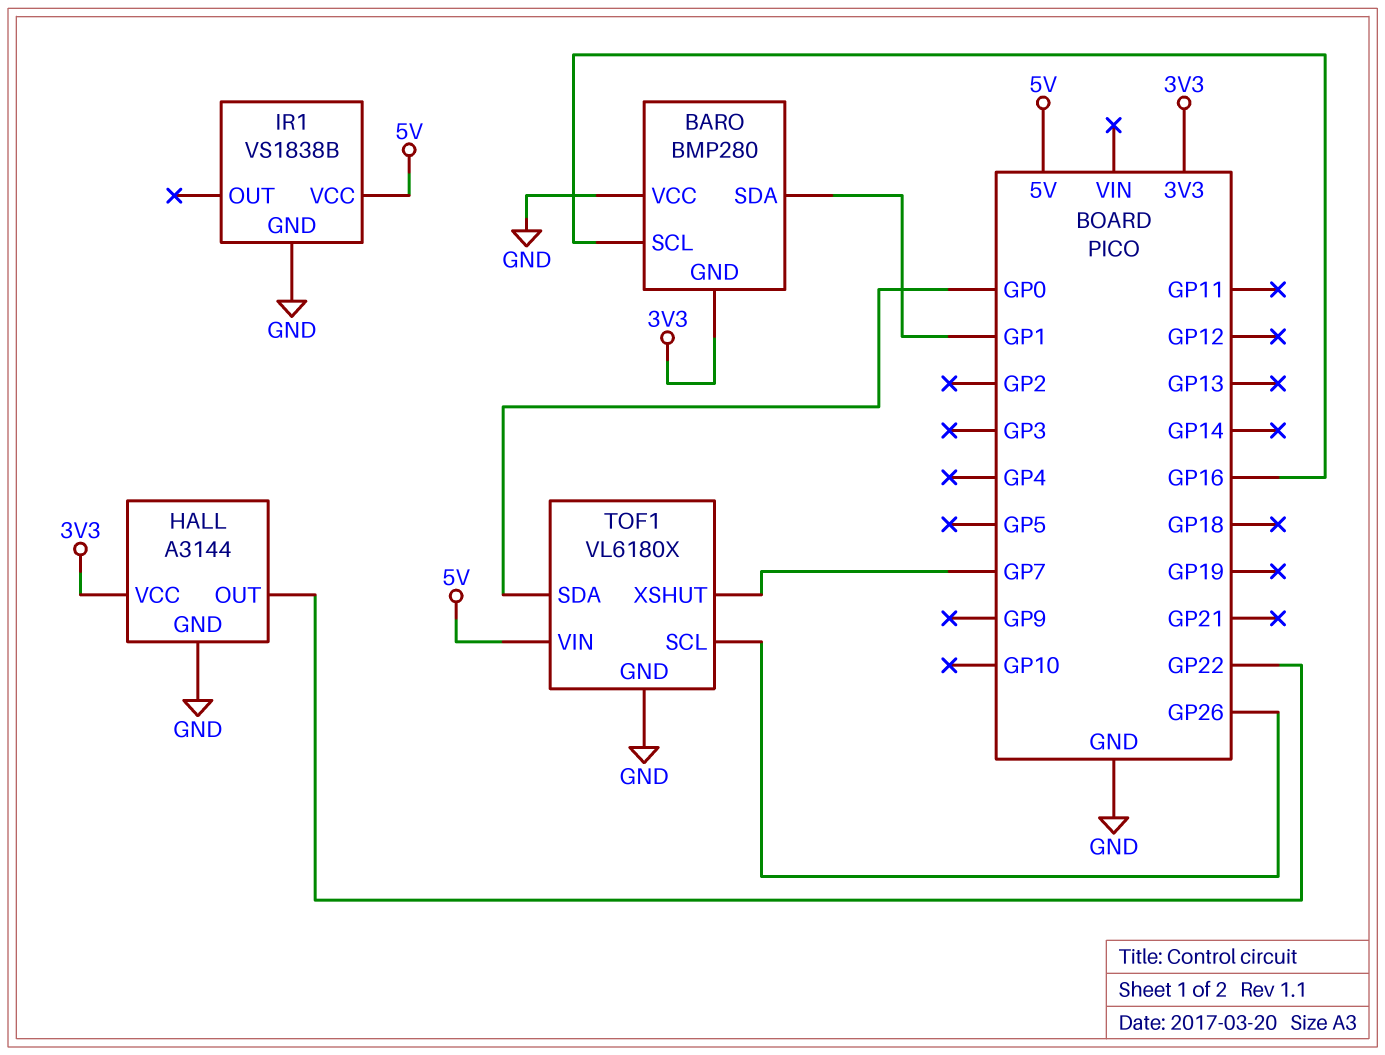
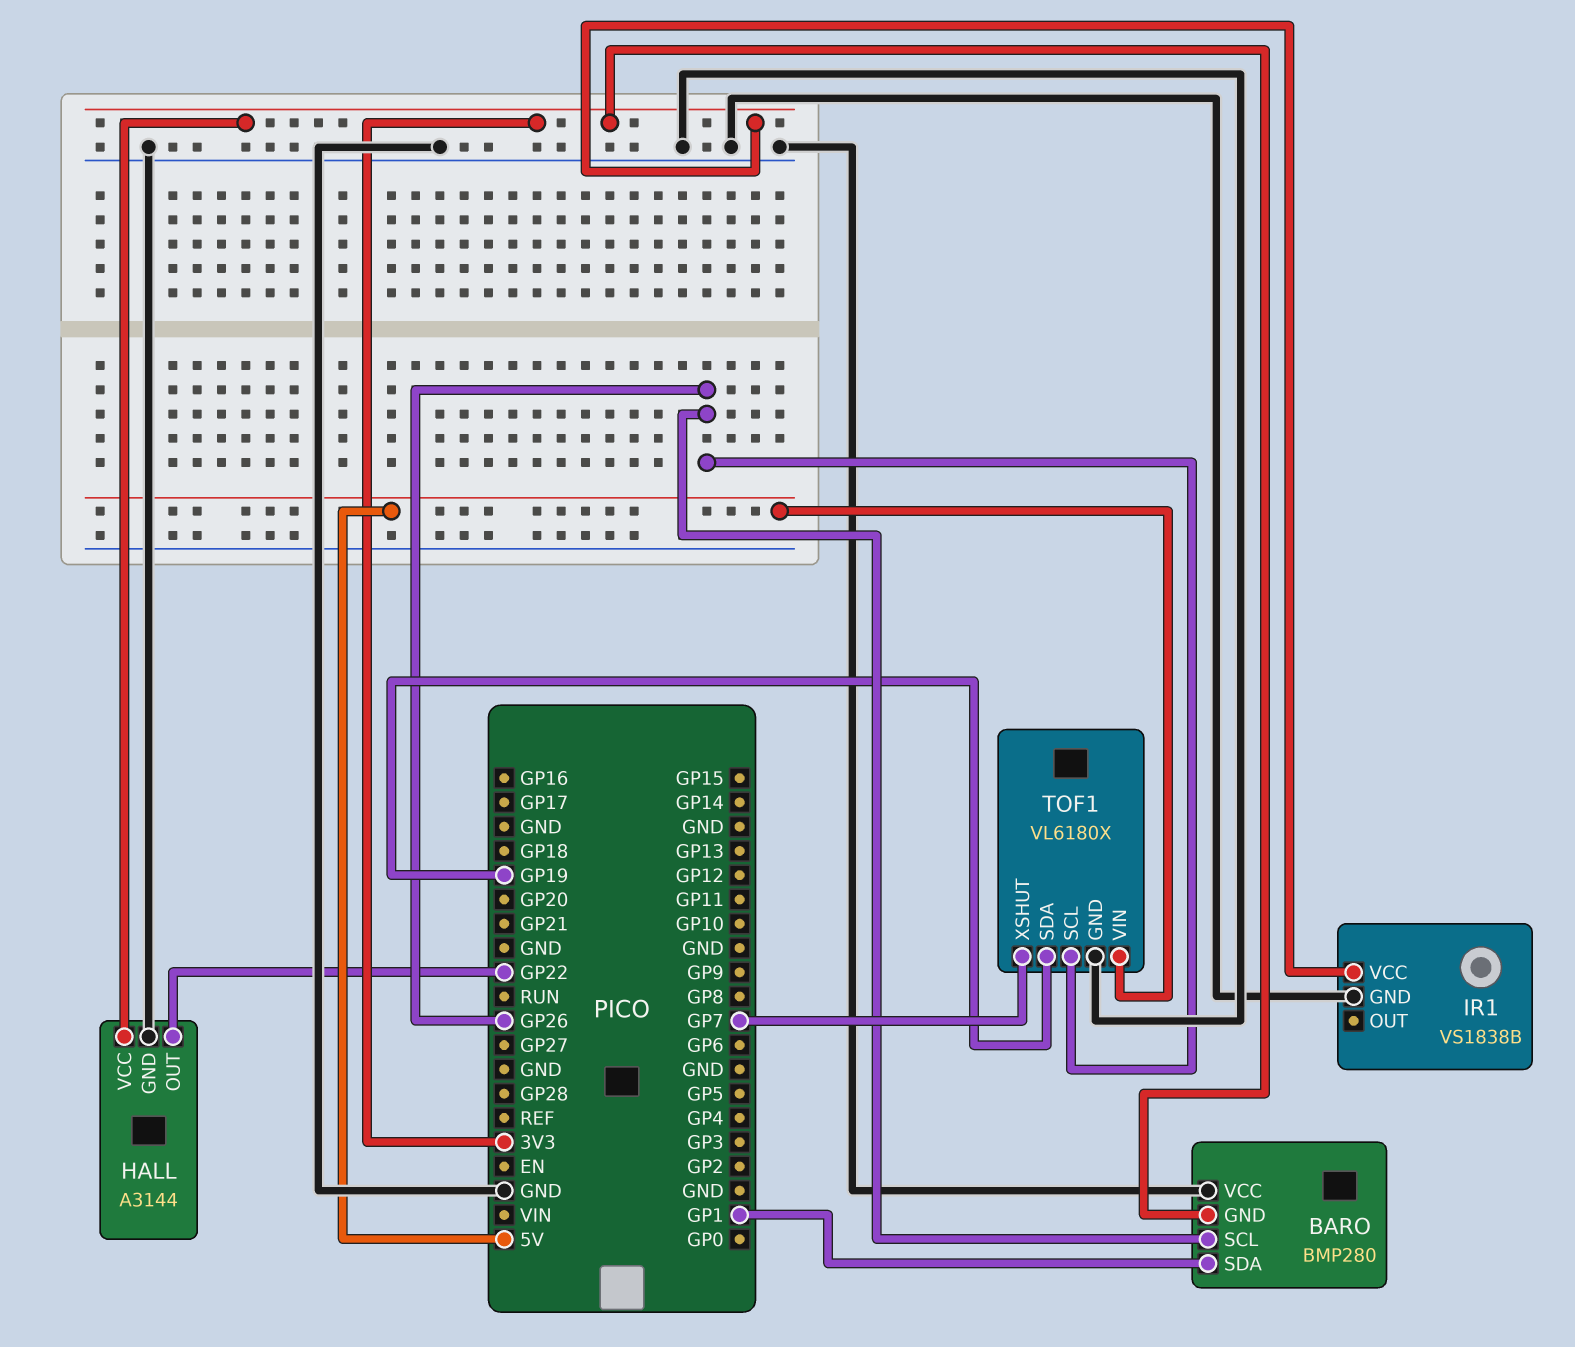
BARO pin SCL: GP16 -> GP26
IR1 pin VCC: 5V -> 3V3
TOF1 pin SDA: GP0 -> GP19

